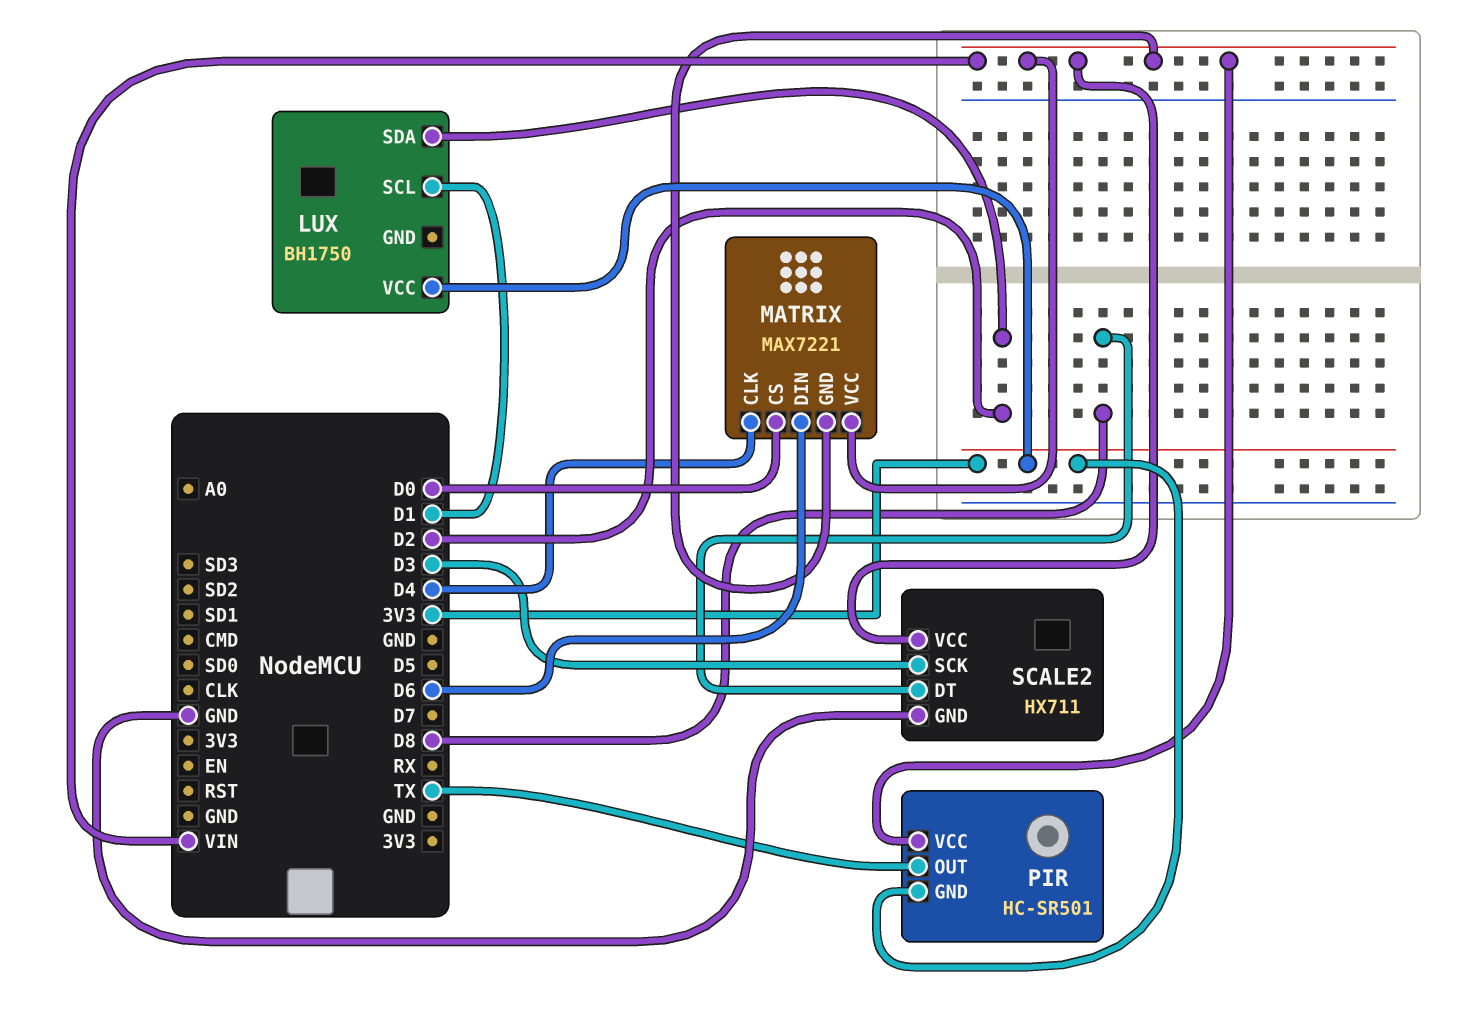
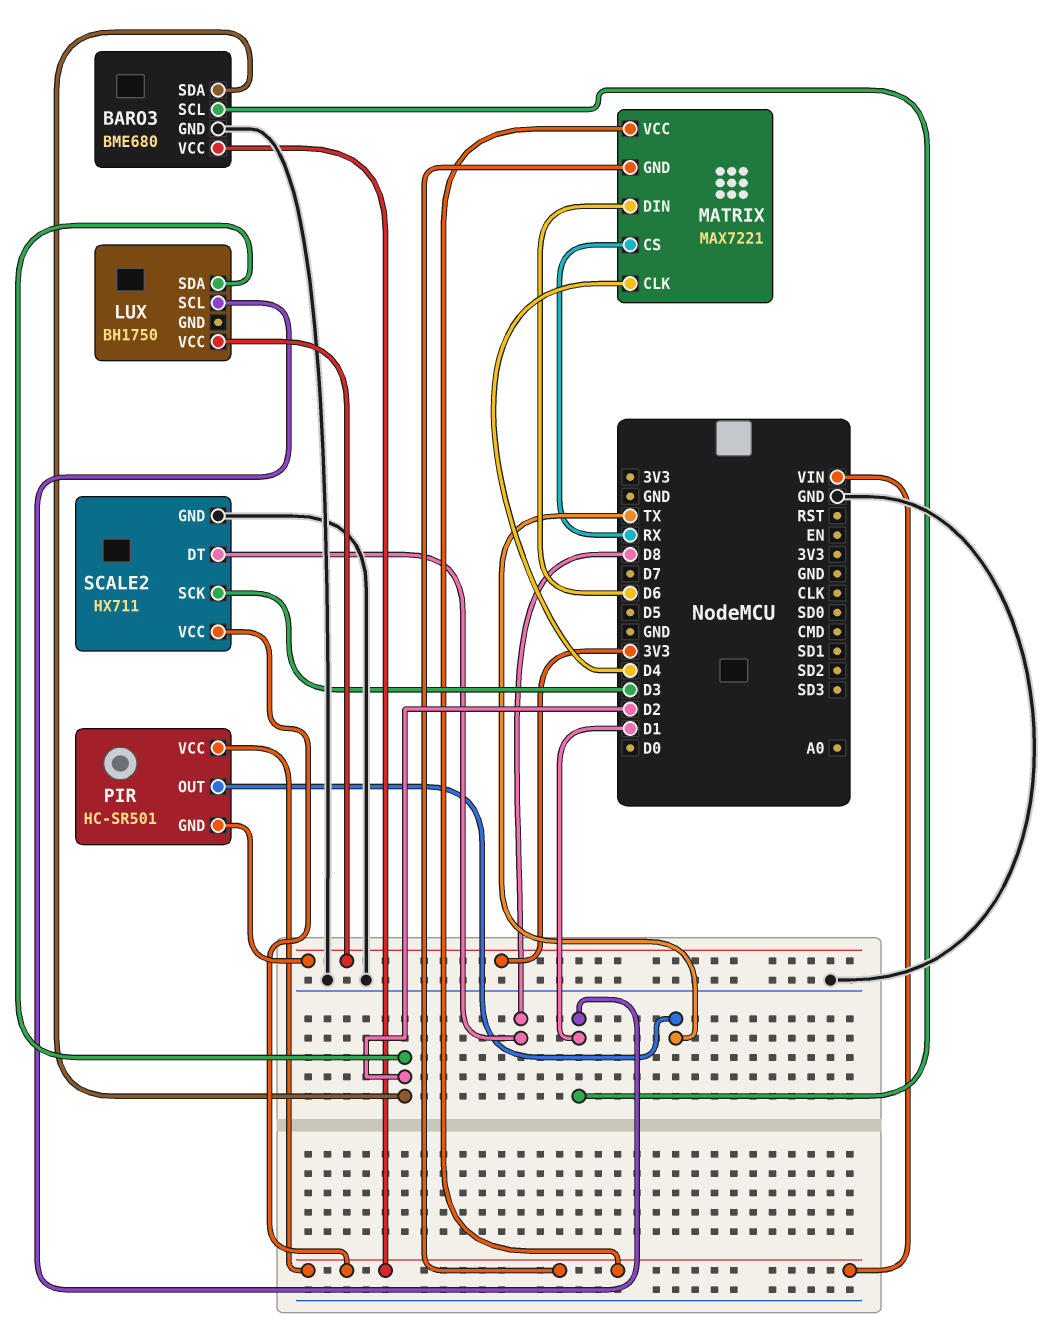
BARO3: none -> BME680
BARO3 pin GND: none -> GND
BARO3 pin SCL: none -> D1
BARO3 pin SDA: none -> D2
BARO3 pin VCC: none -> VIN
MATRIX pin CS: D0 -> RX

